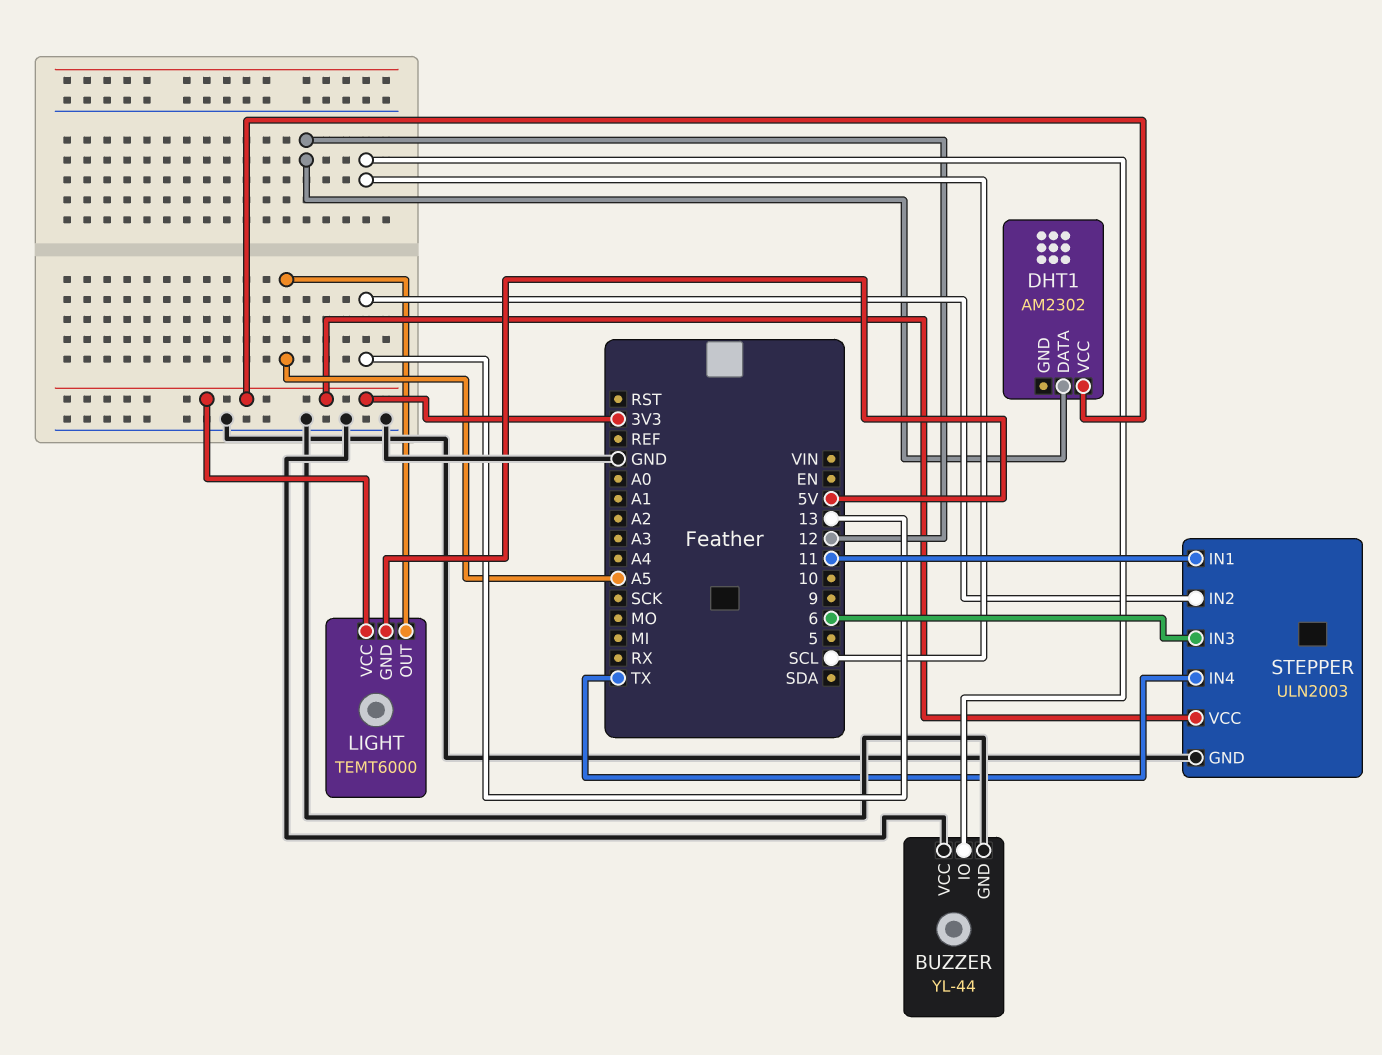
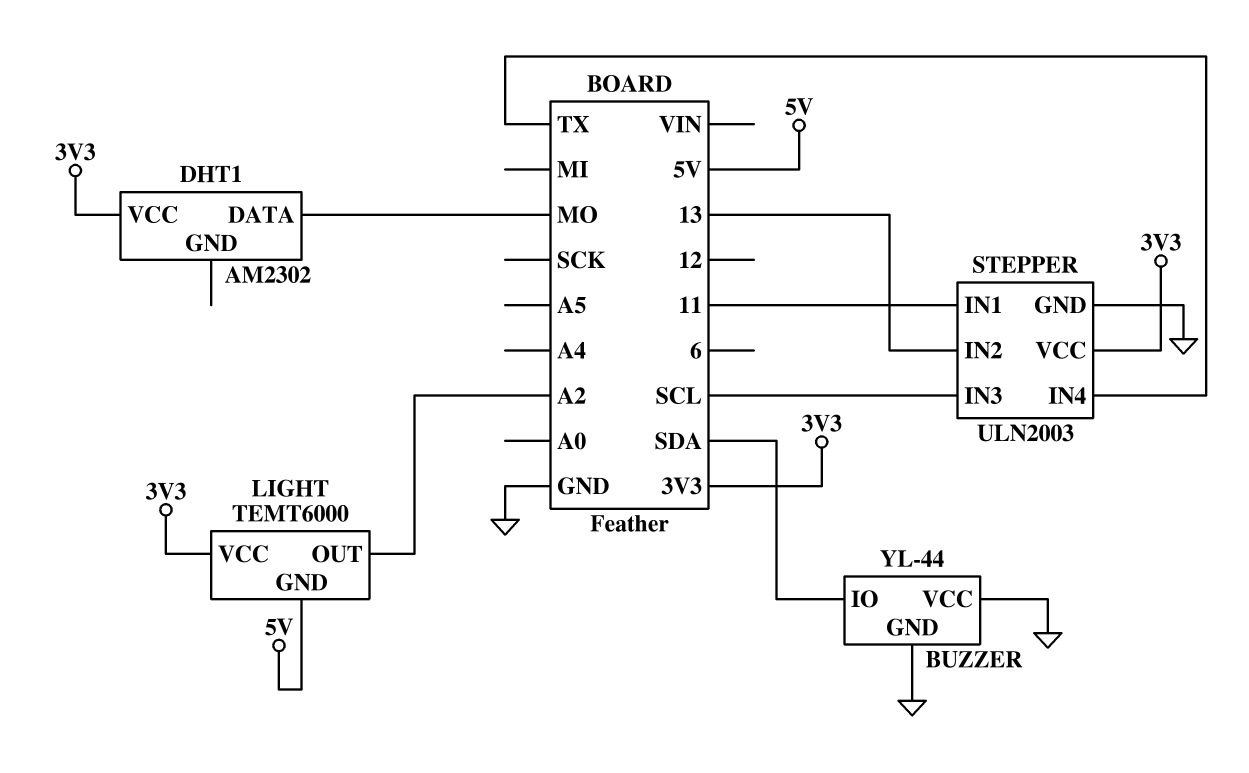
BUZZER pin IO: SCL -> SDA
DHT1 pin DATA: 12 -> MO
LIGHT pin OUT: A5 -> A2
STEPPER pin IN3: 6 -> SCL

